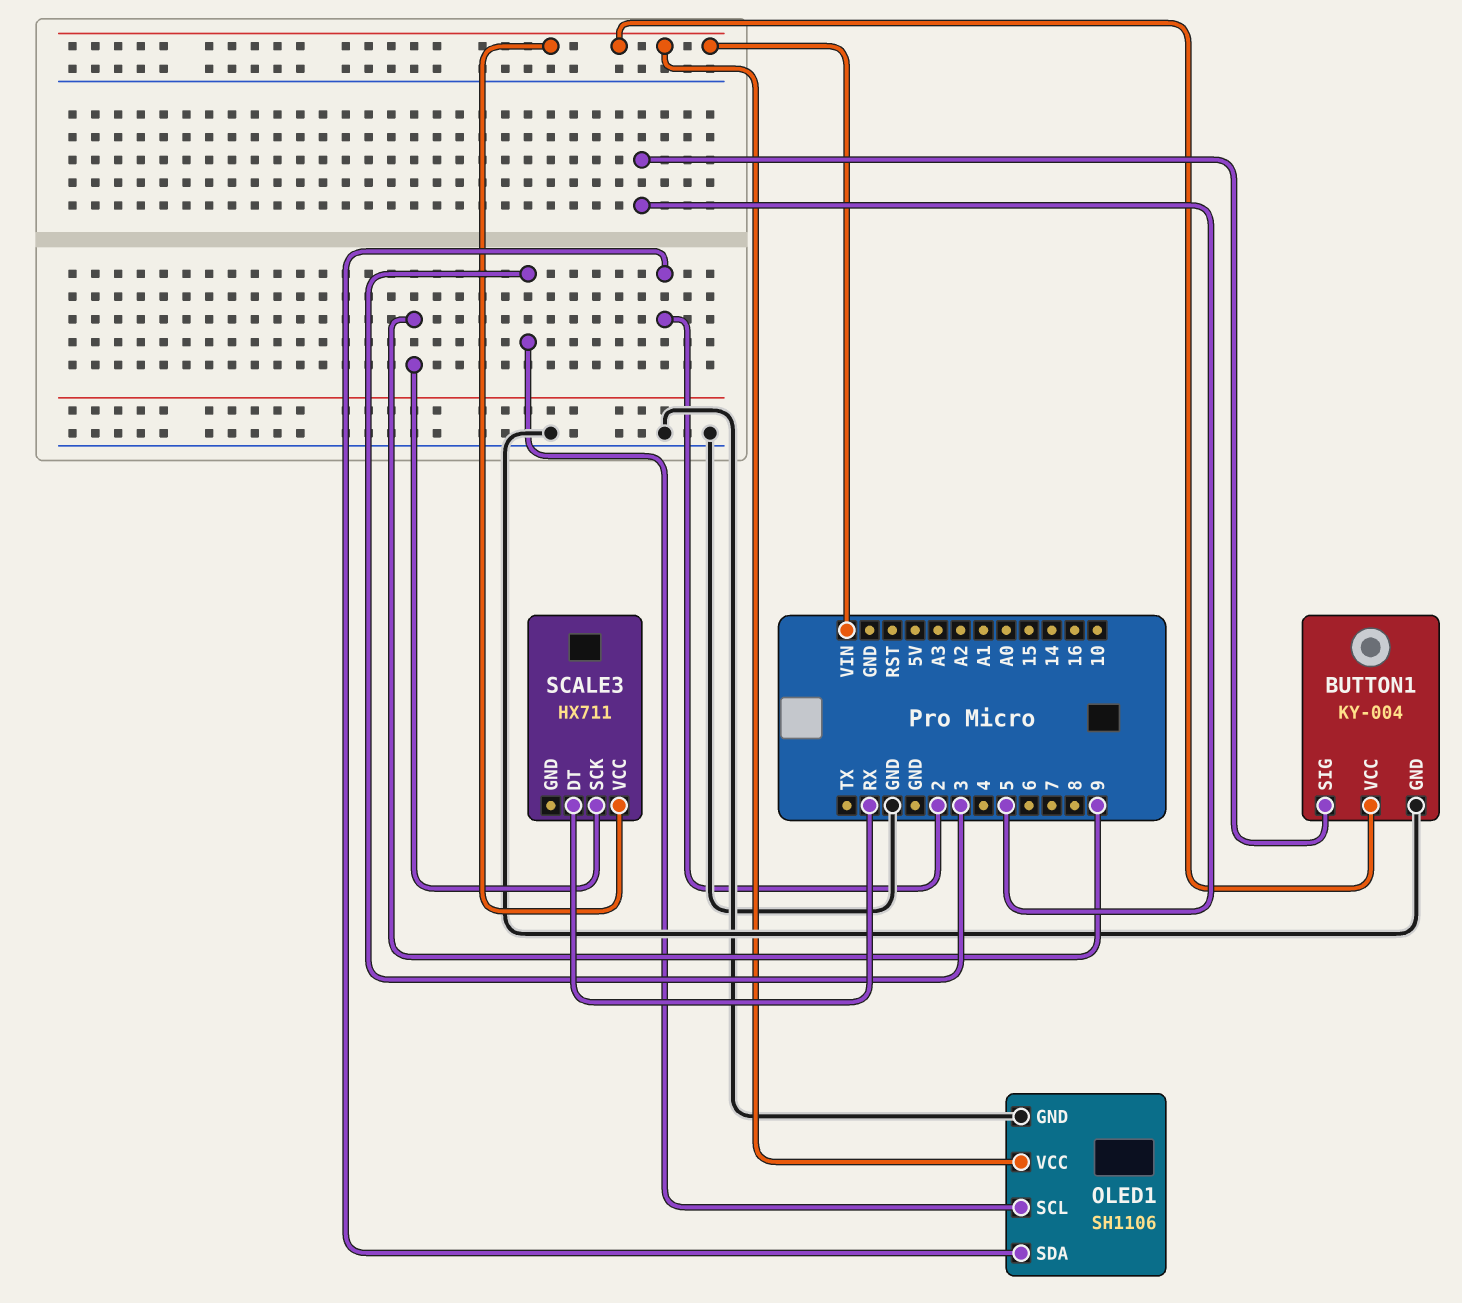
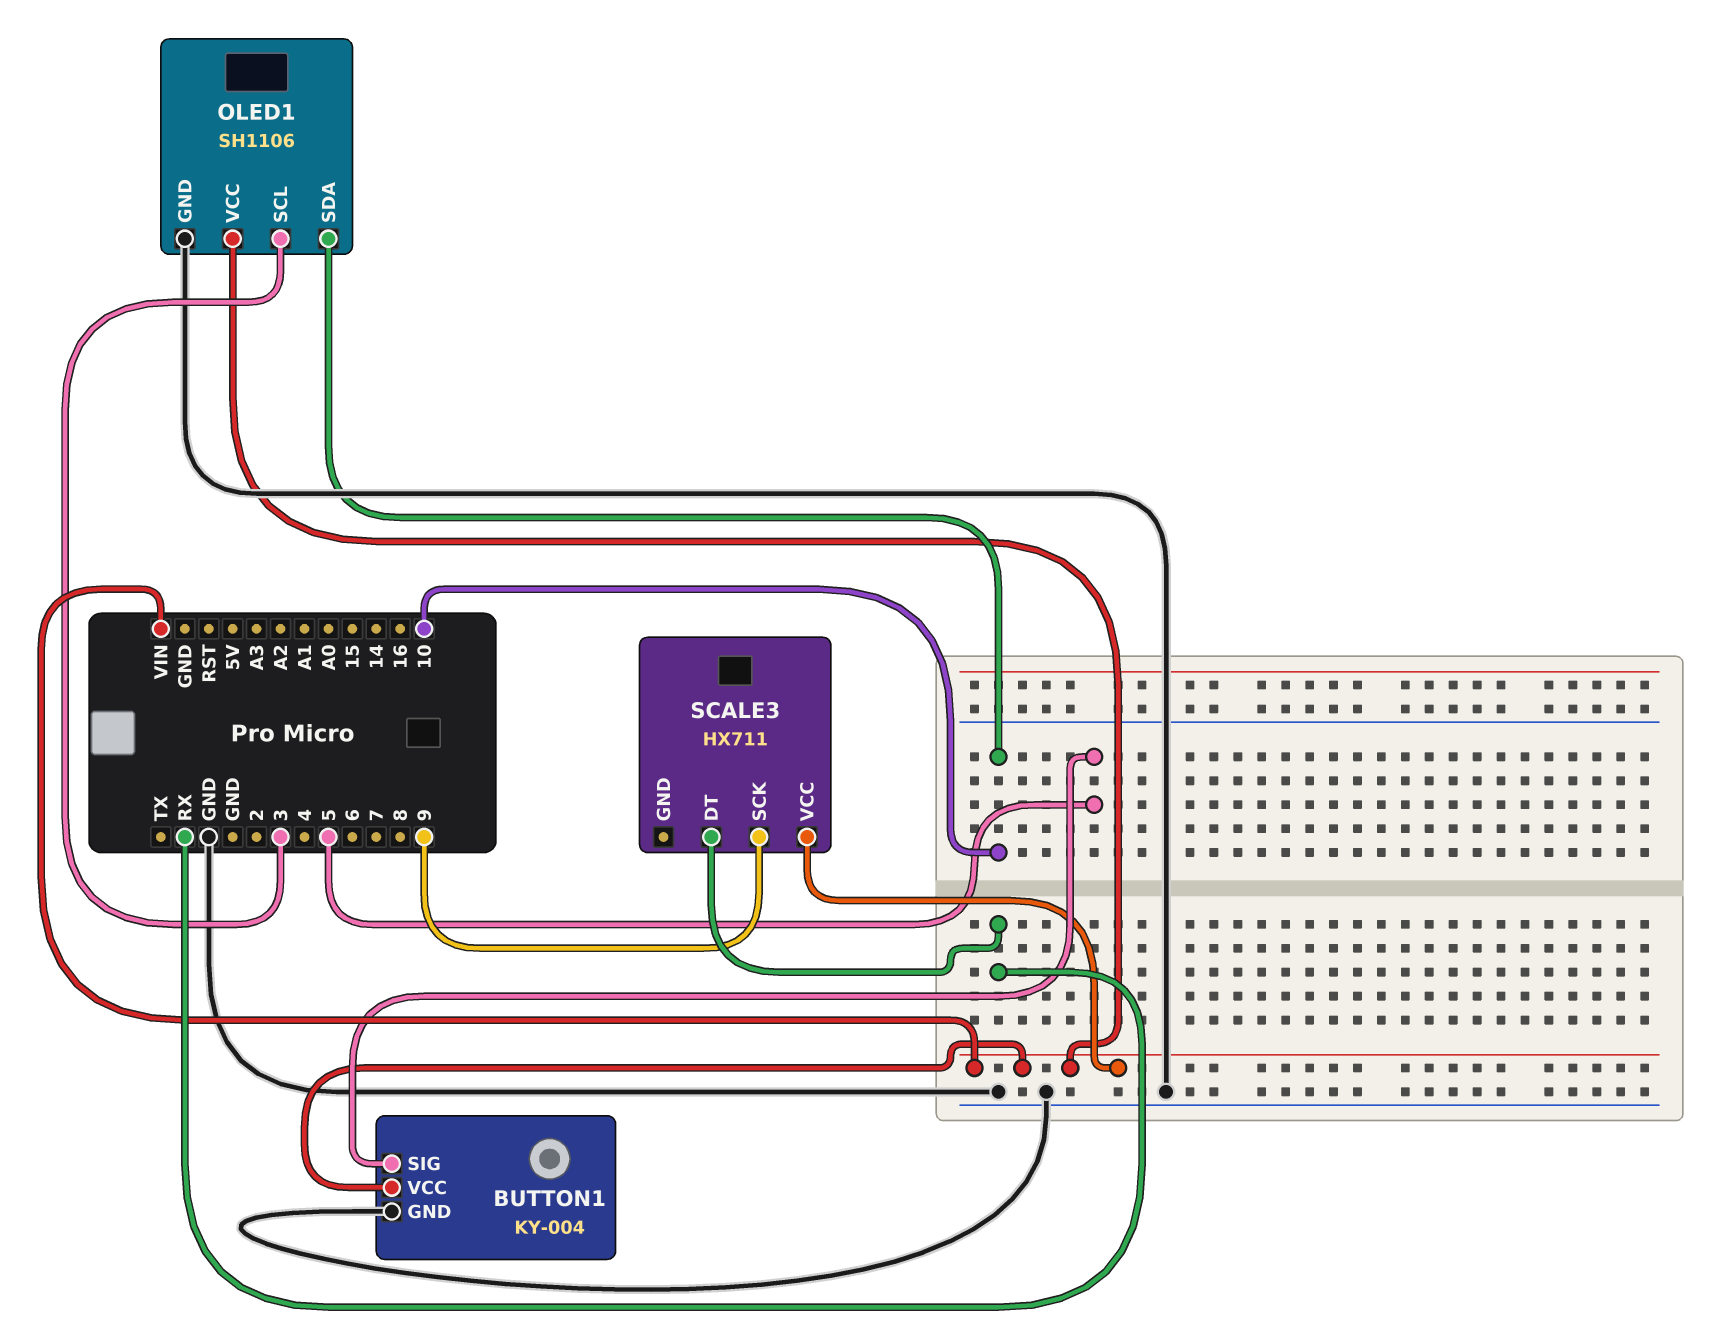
OLED1 pin SDA: 2 -> 10

